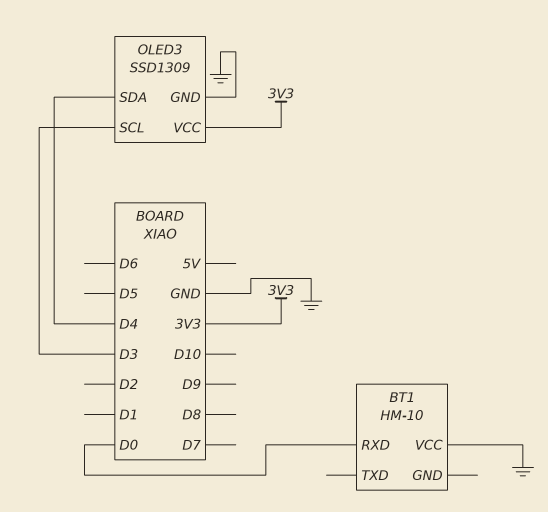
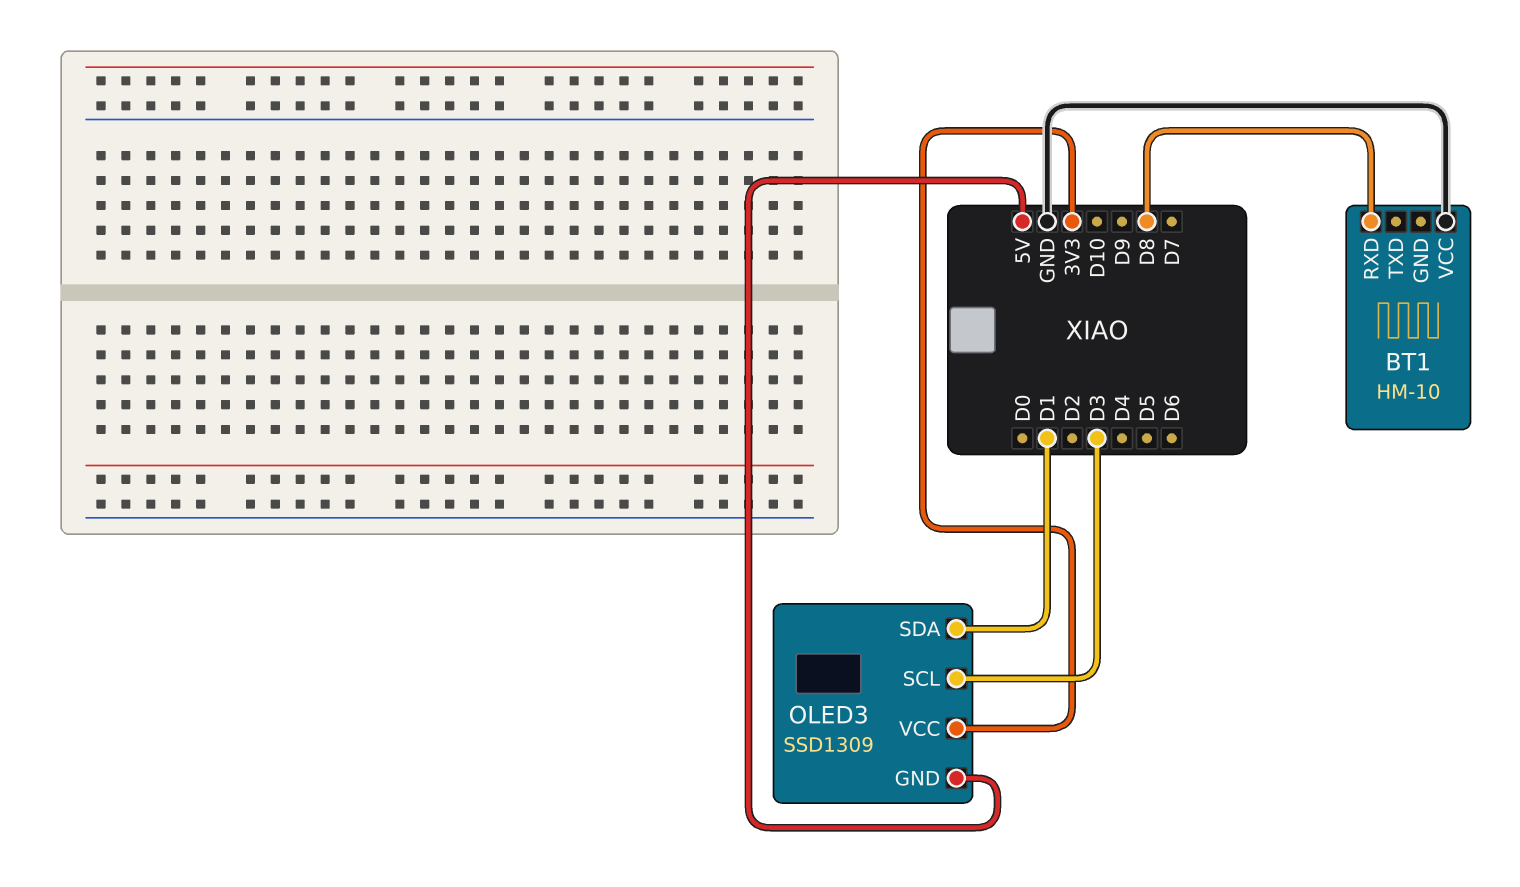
BT1 pin RXD: D0 -> D8
OLED3 pin GND: GND -> 5V
OLED3 pin SDA: D4 -> D1

